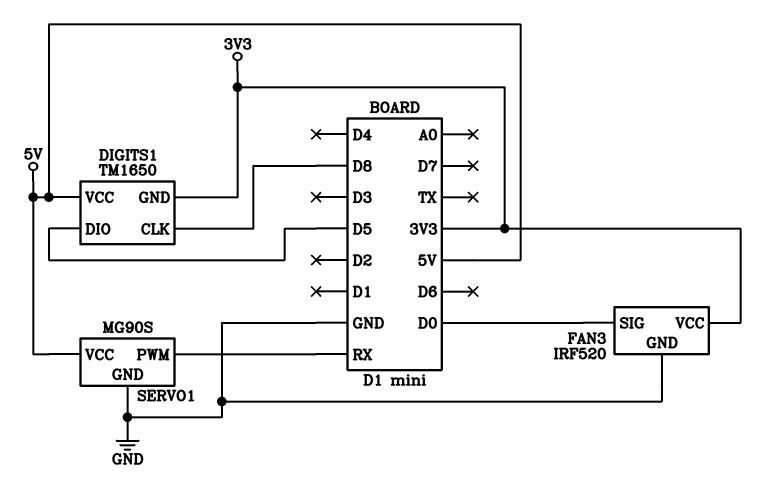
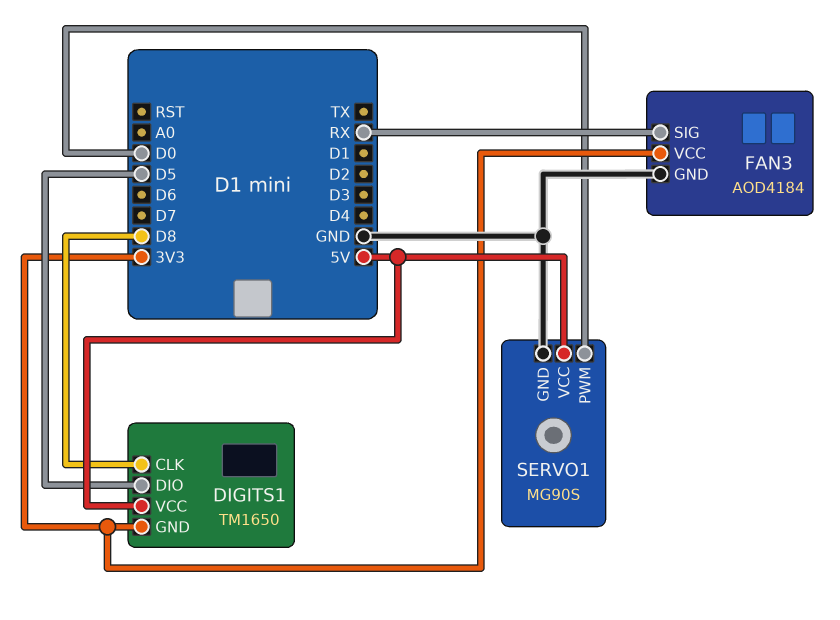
FAN3: IRF520 -> AOD4184
FAN3 pin SIG: D0 -> RX
SERVO1 pin PWM: RX -> D0

